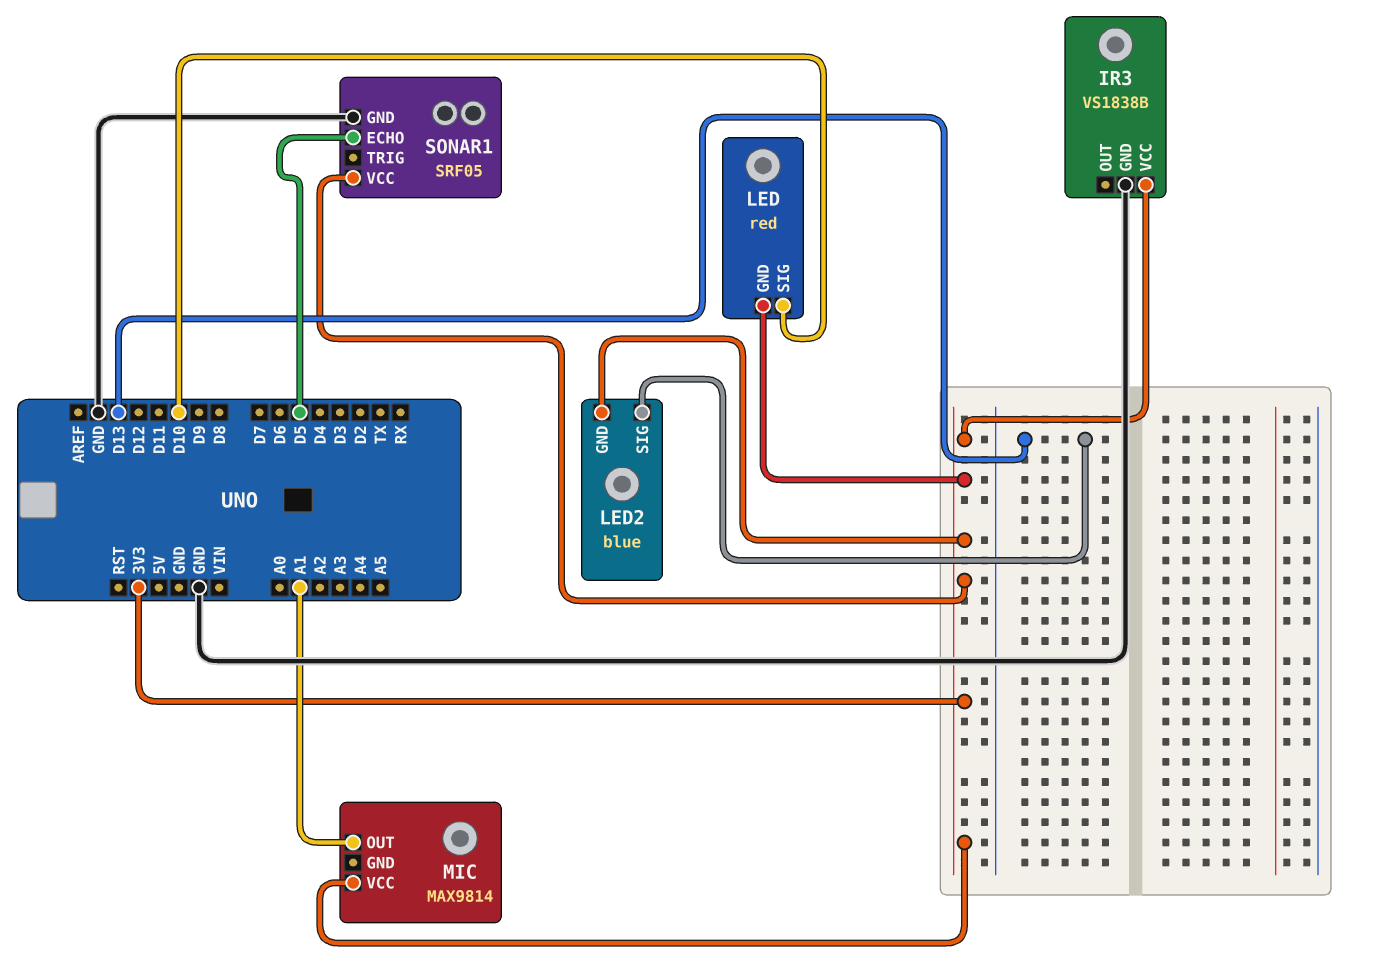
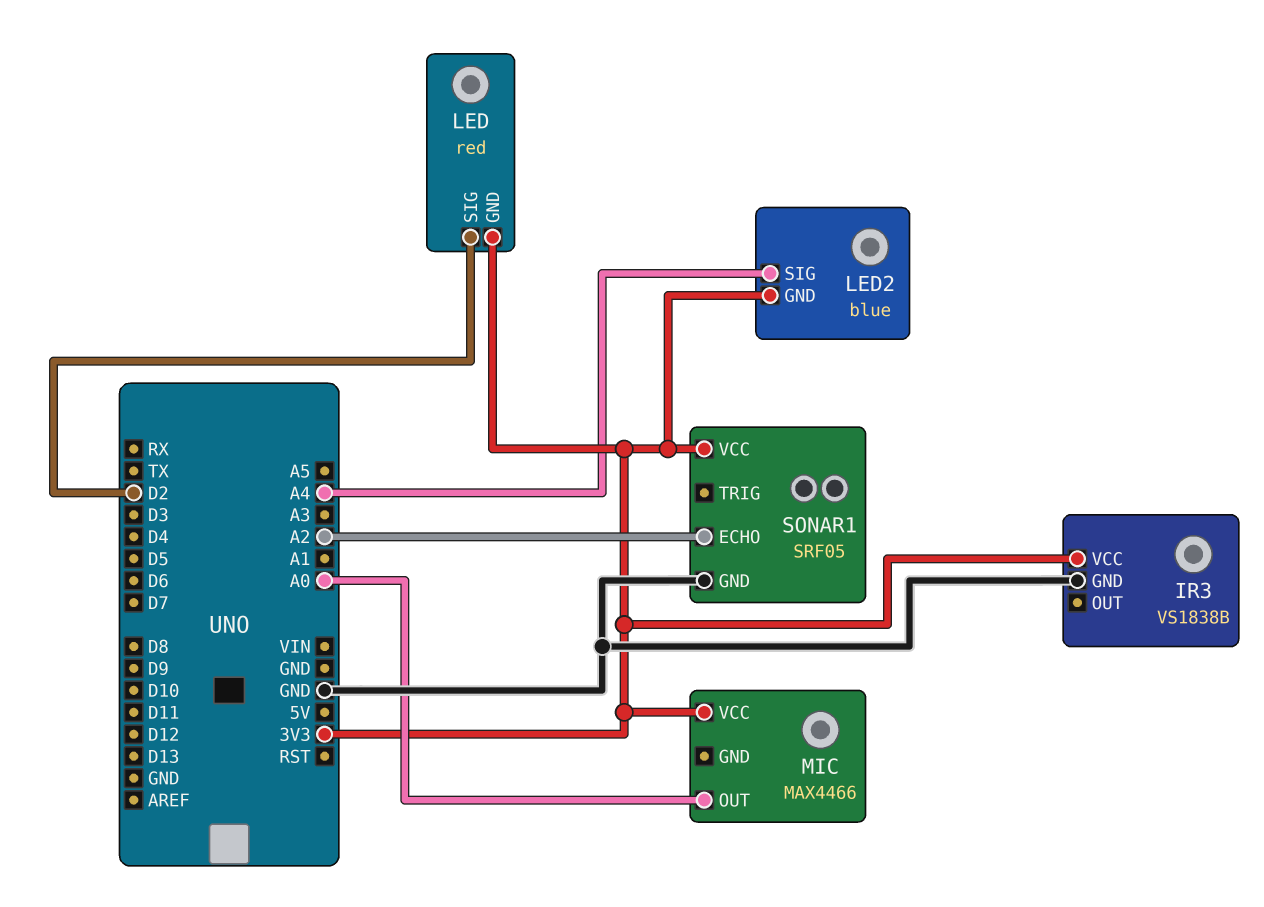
LED pin SIG: D10 -> D2
LED2 pin SIG: D13 -> A4
MIC: MAX9814 -> MAX4466
MIC pin OUT: A1 -> A0
SONAR1 pin ECHO: D5 -> A2

